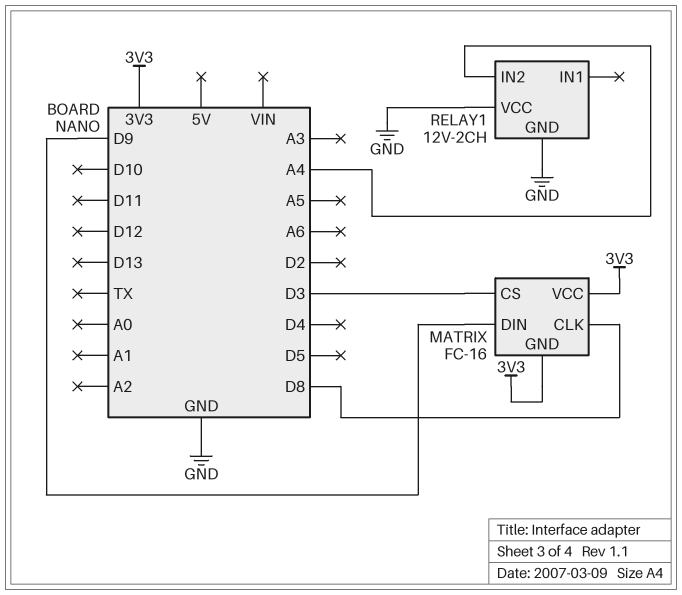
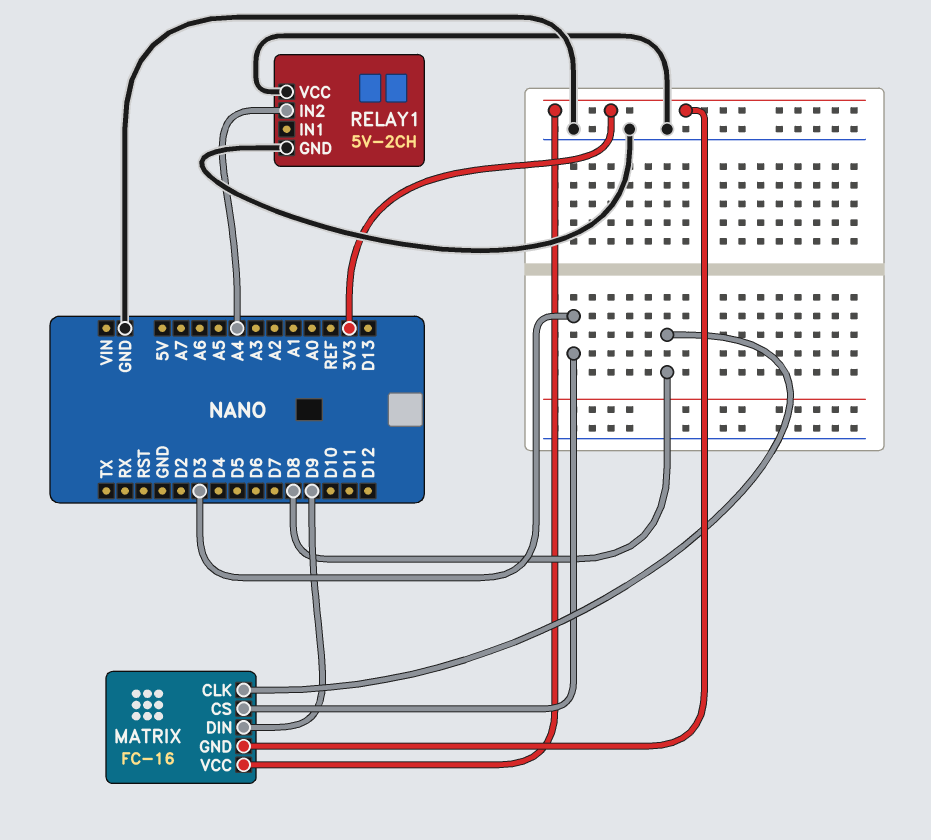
RELAY1: 12V-2CH -> 5V-2CH

